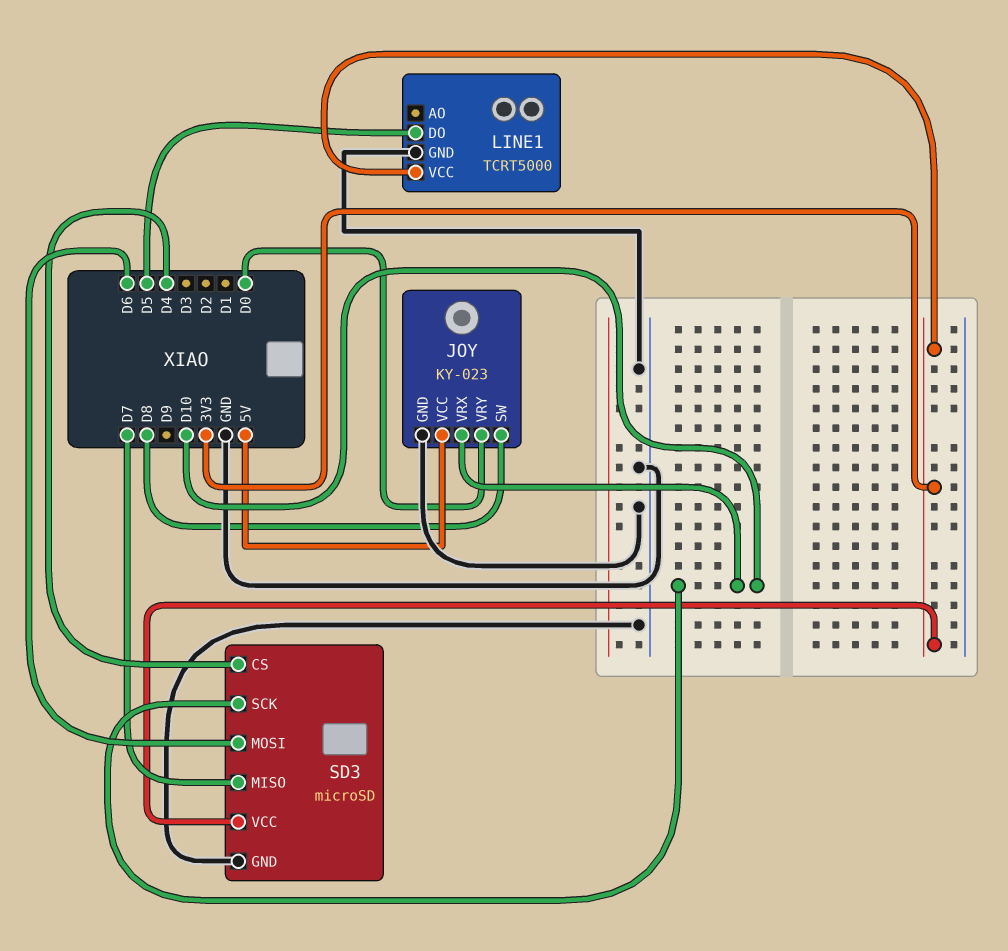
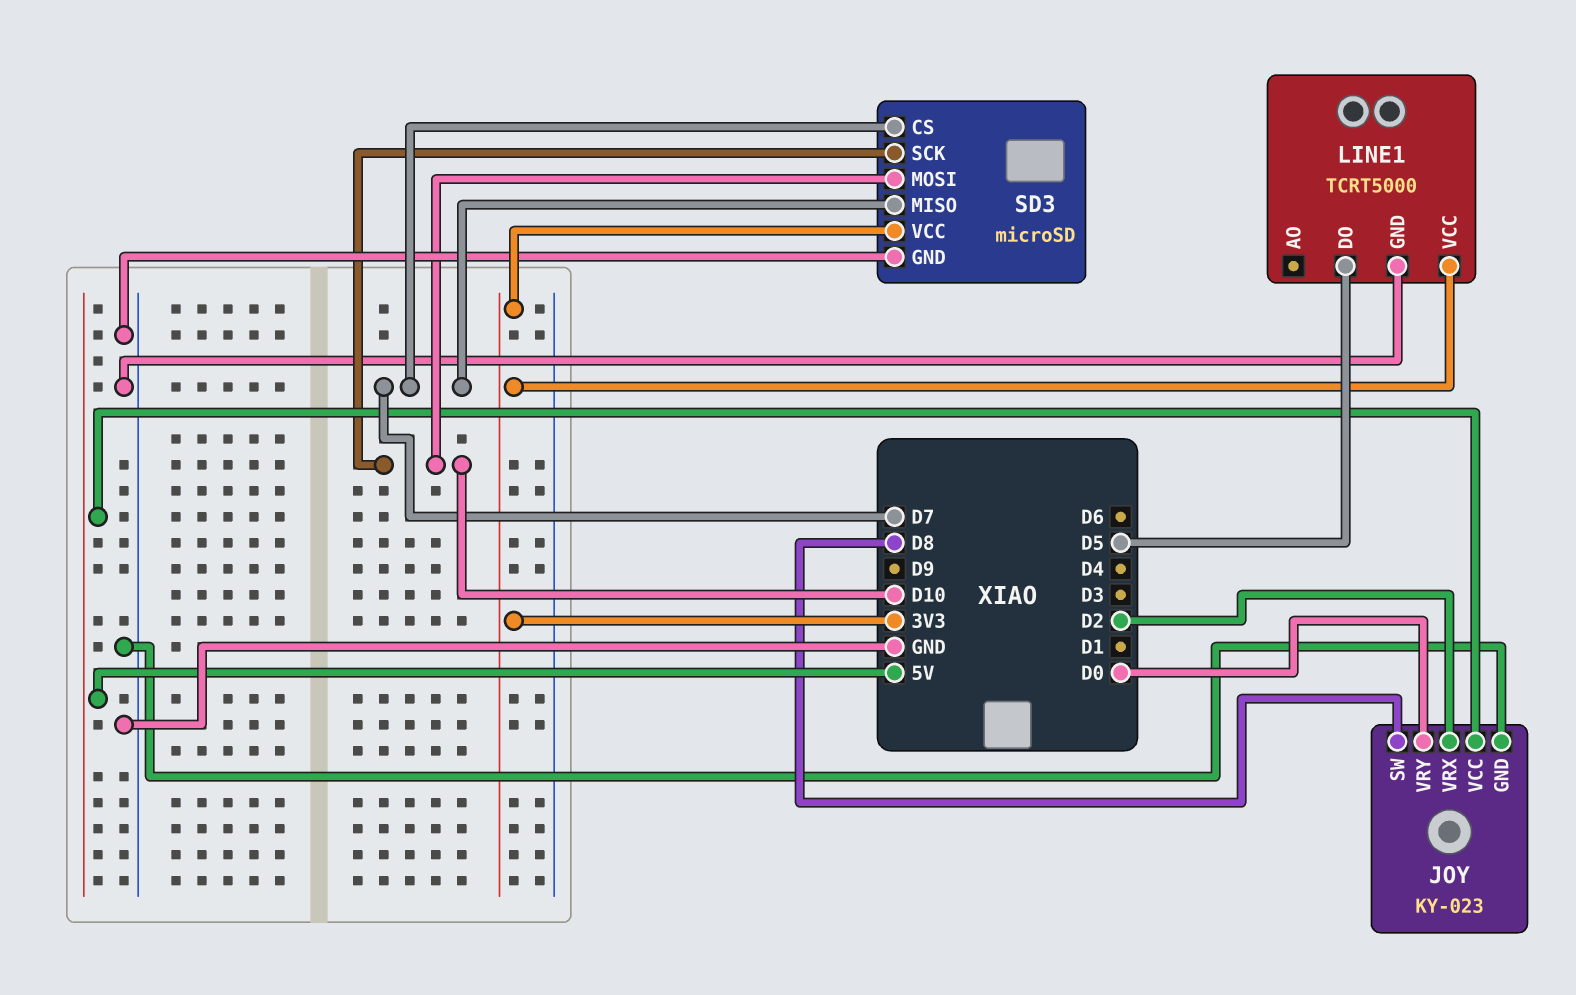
JOY pin VRX: D10 -> D2
SD3 pin CS: D4 -> D7
SD3 pin MOSI: D6 -> D10

